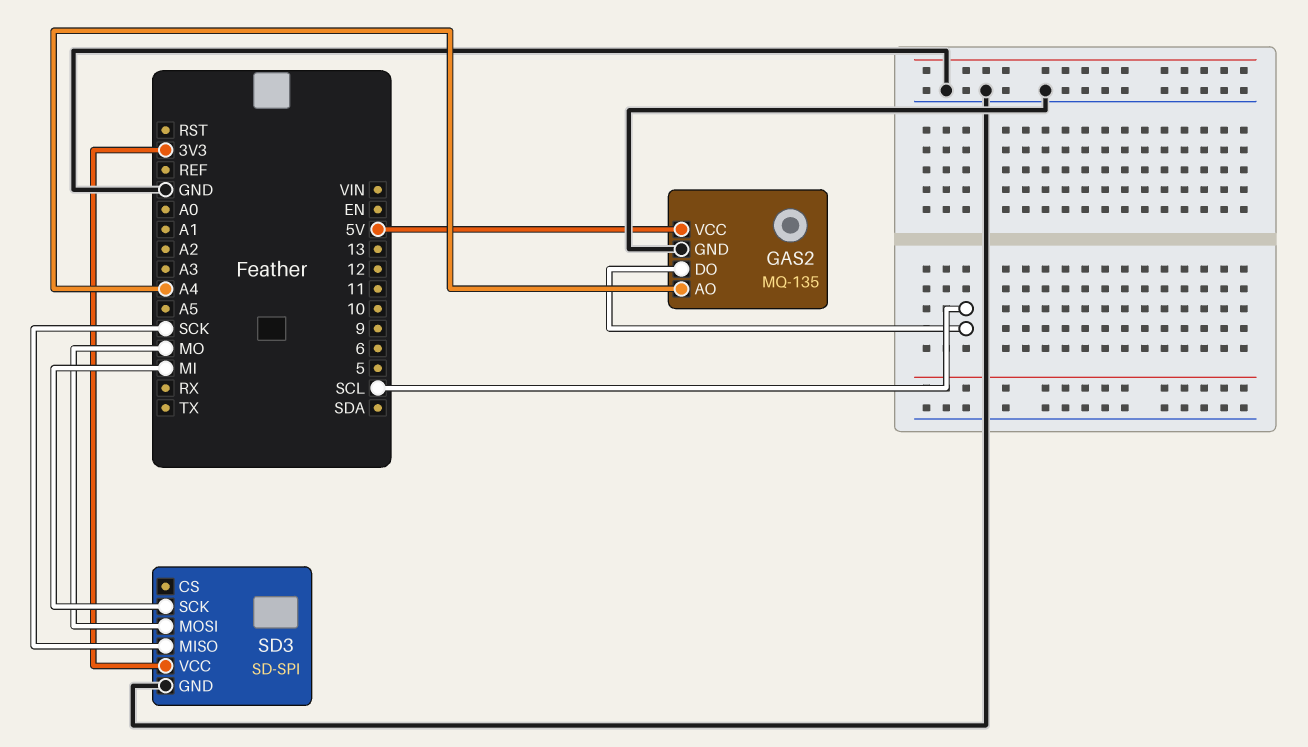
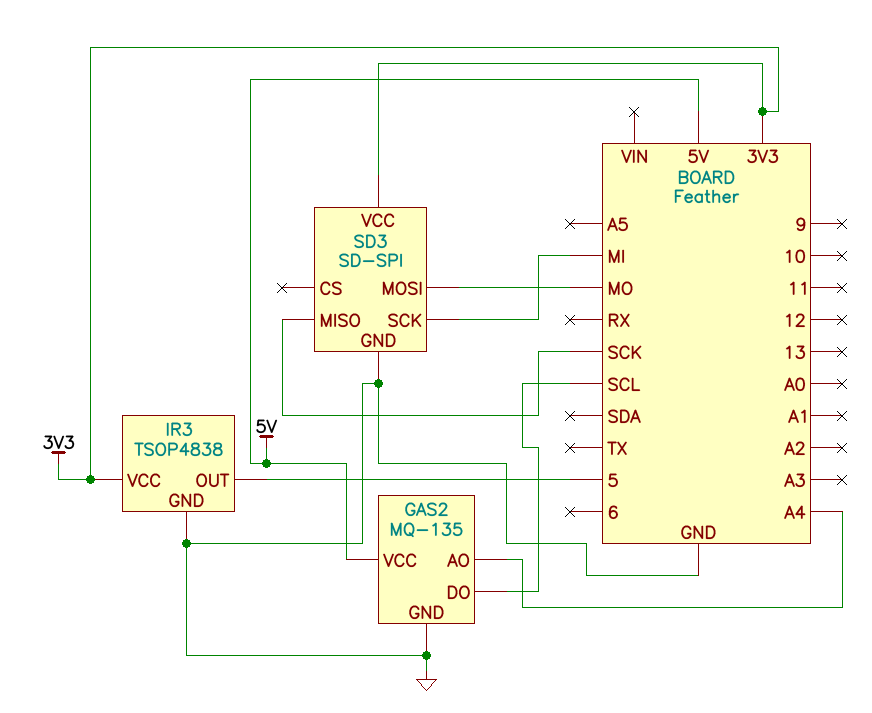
IR3: none -> TSOP4838
IR3 pin GND: none -> GND
IR3 pin OUT: none -> 5
IR3 pin VCC: none -> 3V3

